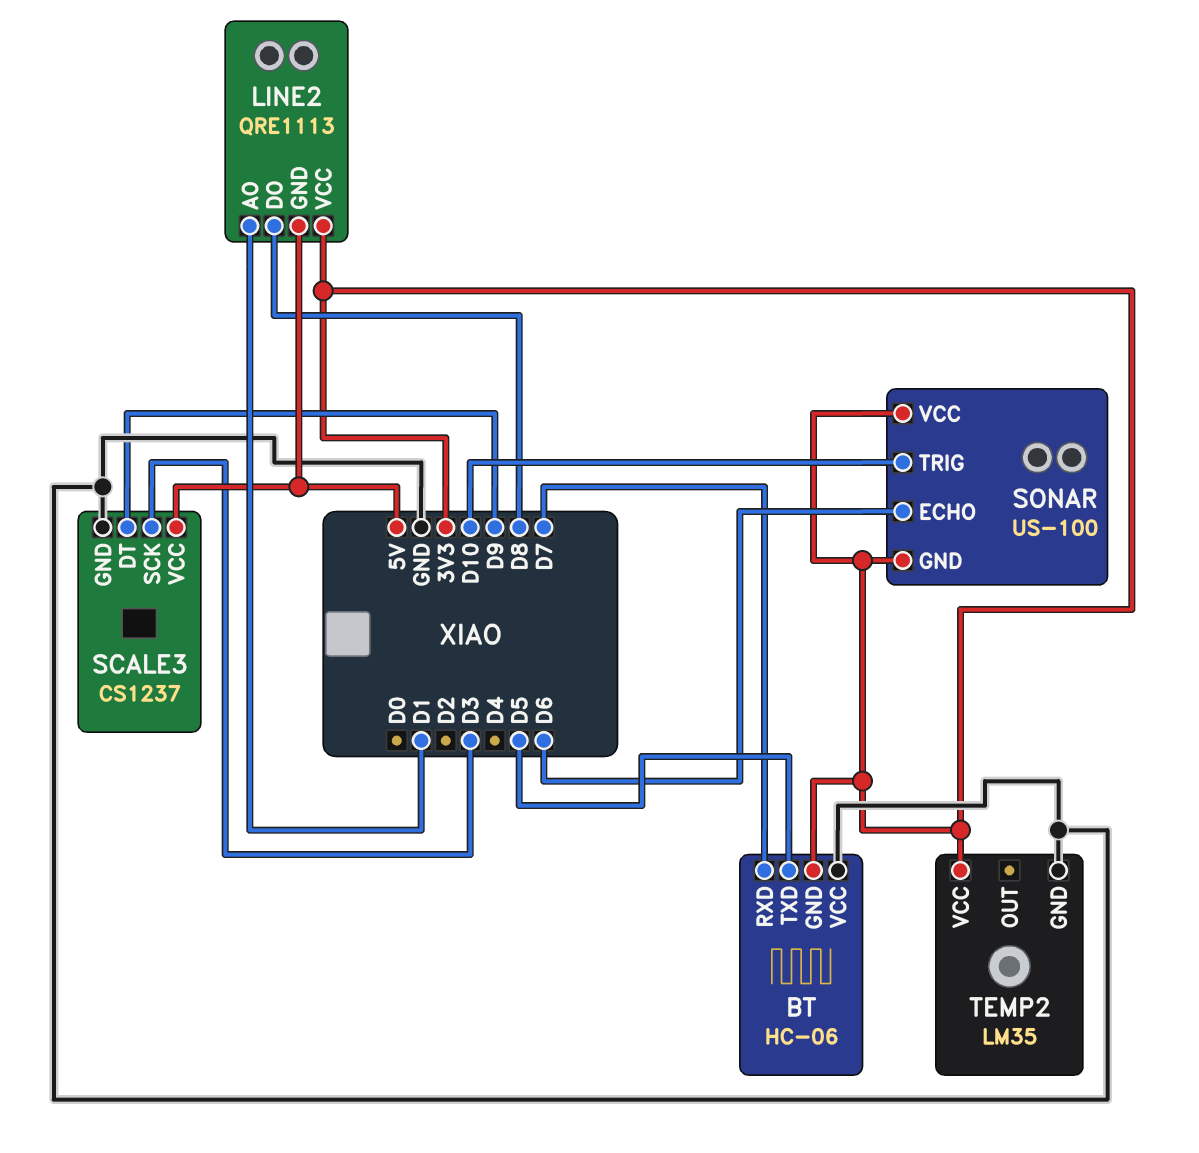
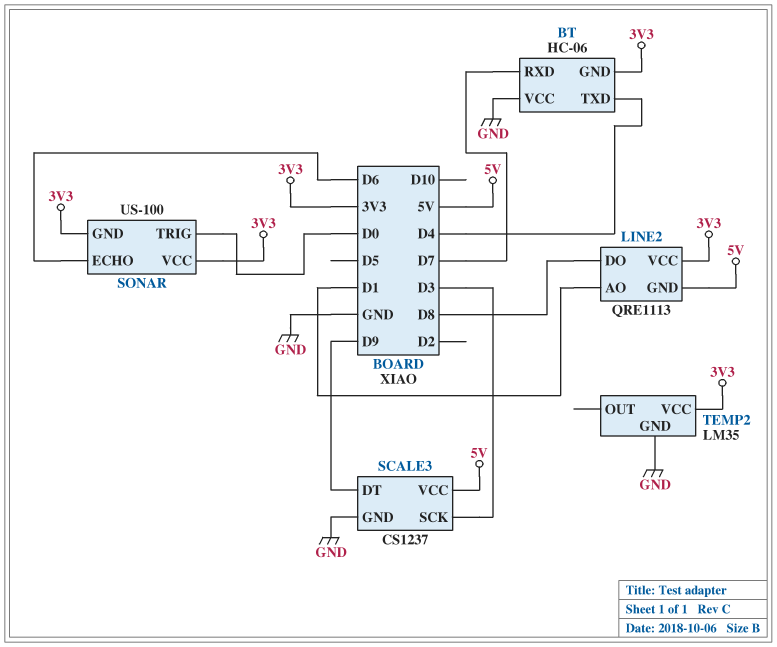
BT pin TXD: D5 -> D4
SONAR pin TRIG: D10 -> D0

